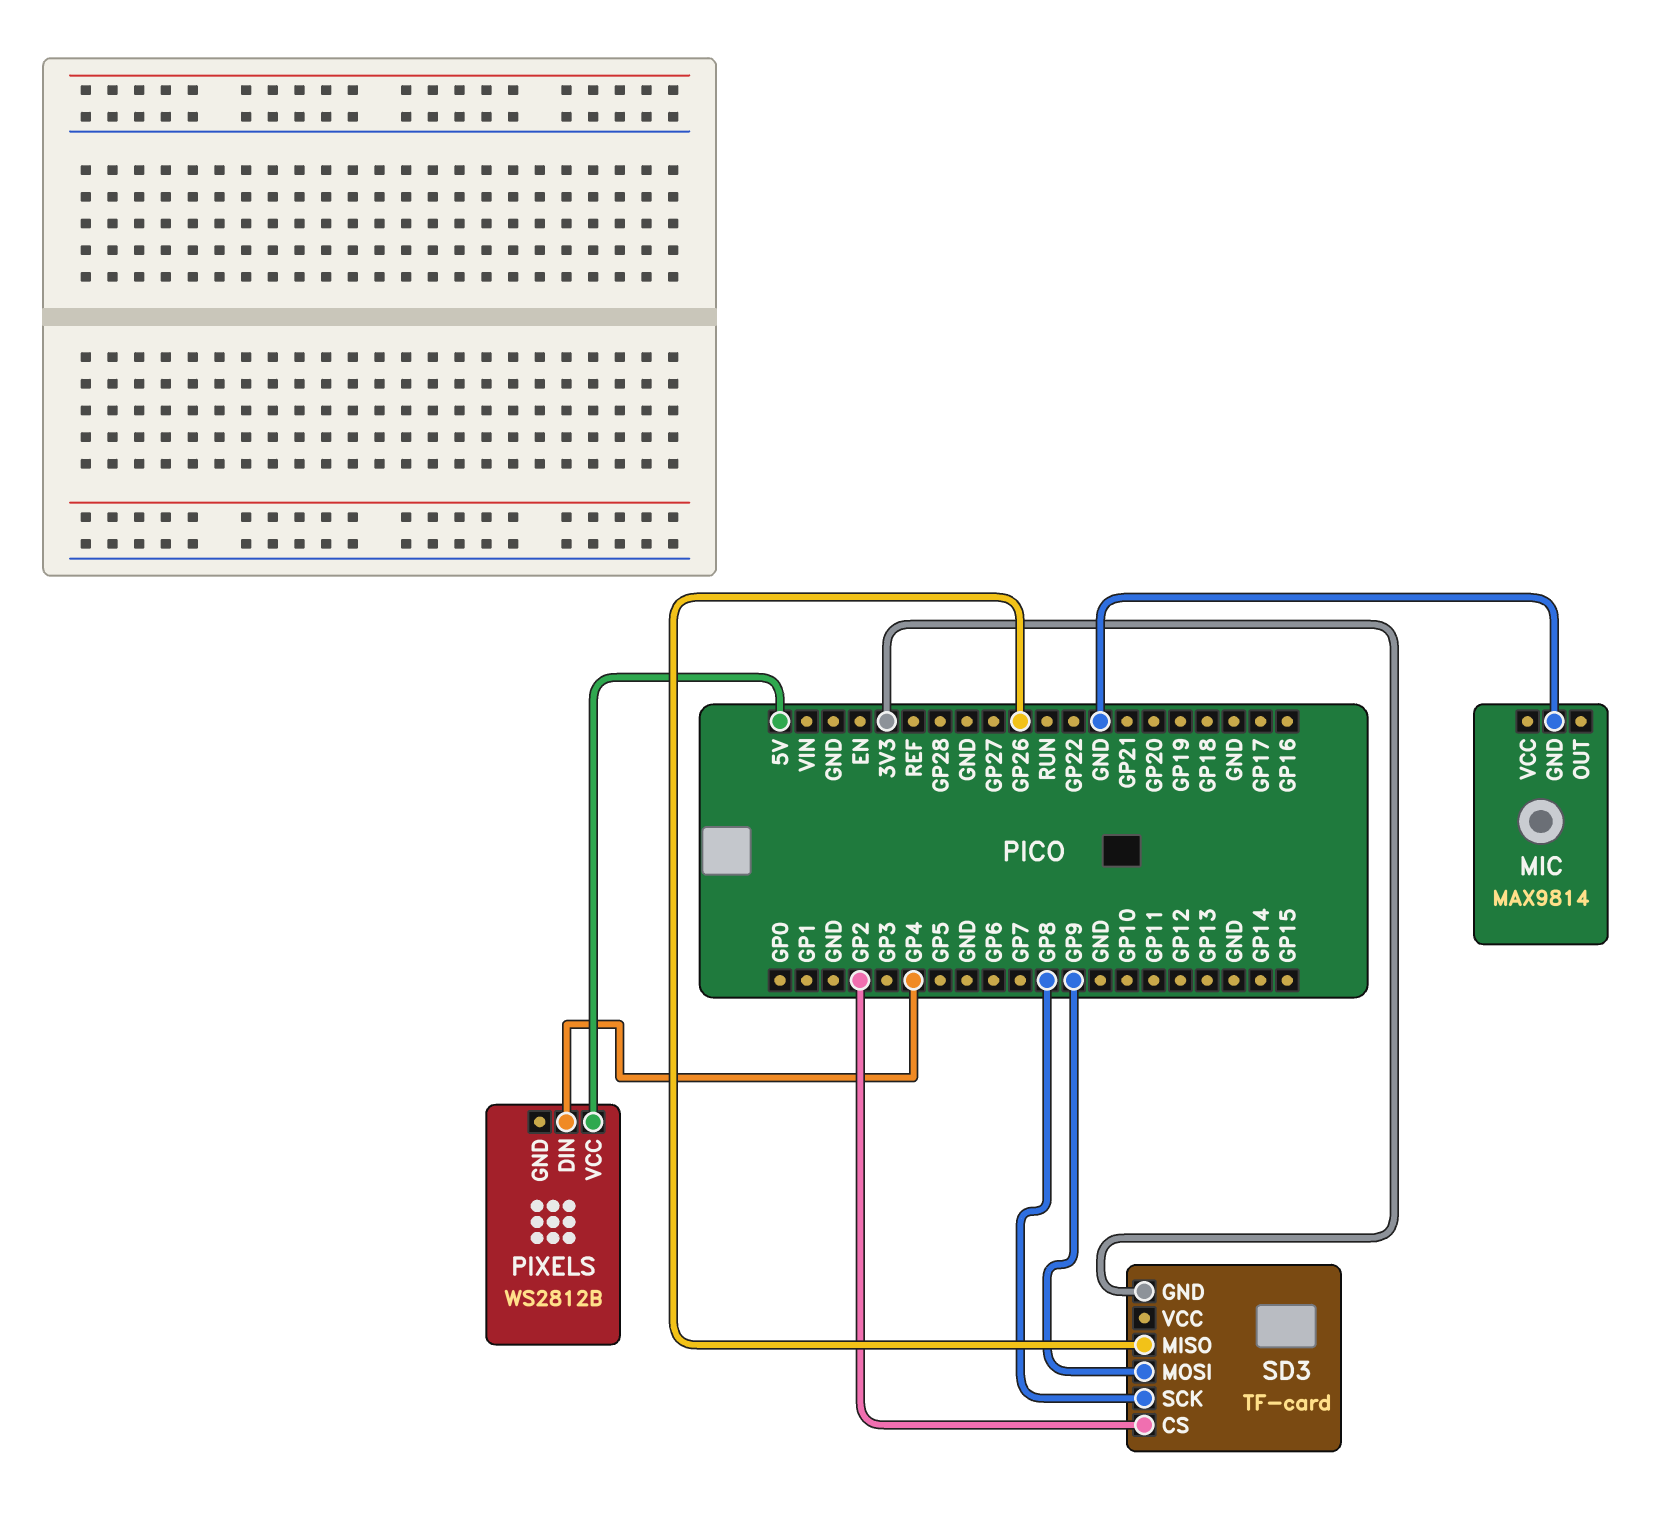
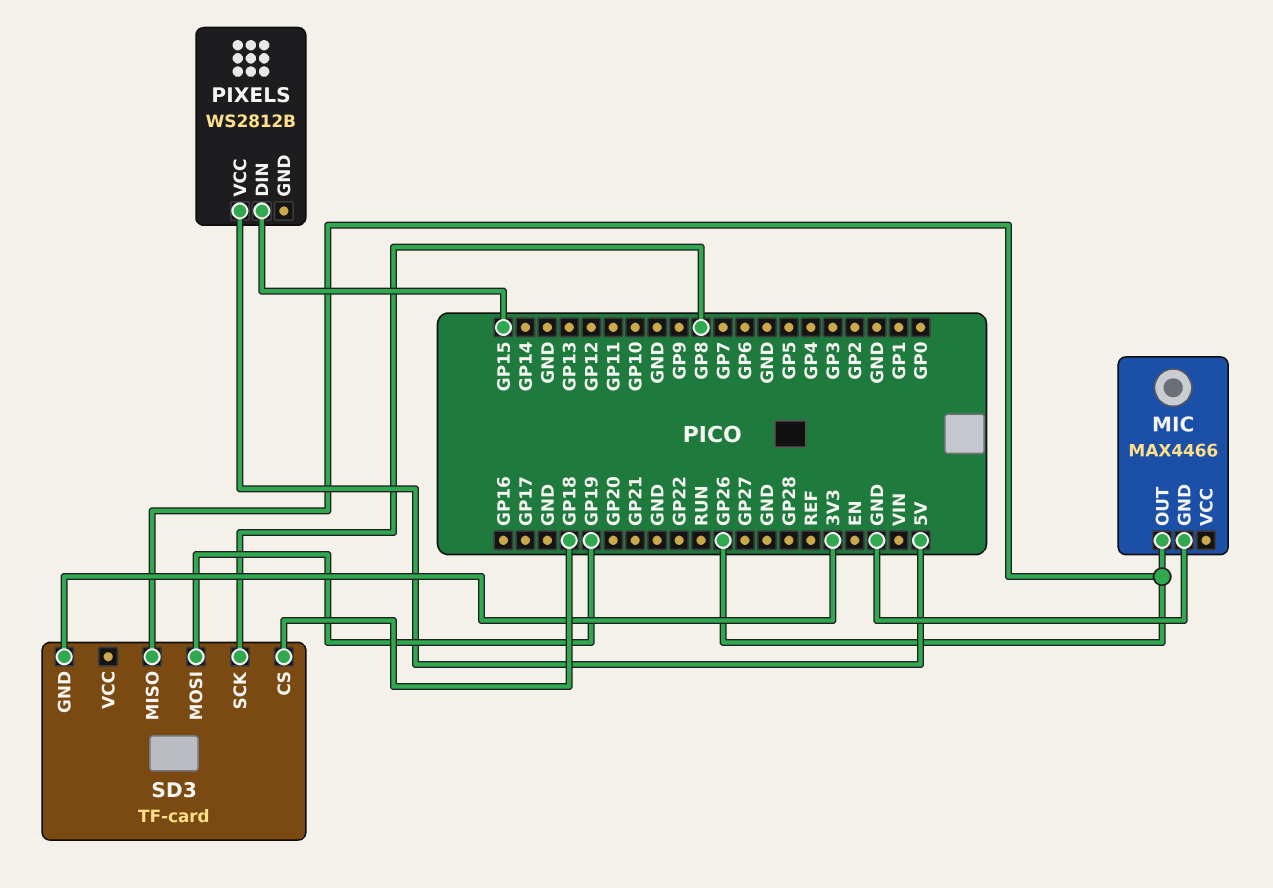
MIC: MAX9814 -> MAX4466
MIC pin OUT: none -> GP26
PIXELS pin DIN: GP4 -> GP15
SD3 pin CS: GP2 -> GP18
SD3 pin MOSI: GP9 -> GP19

